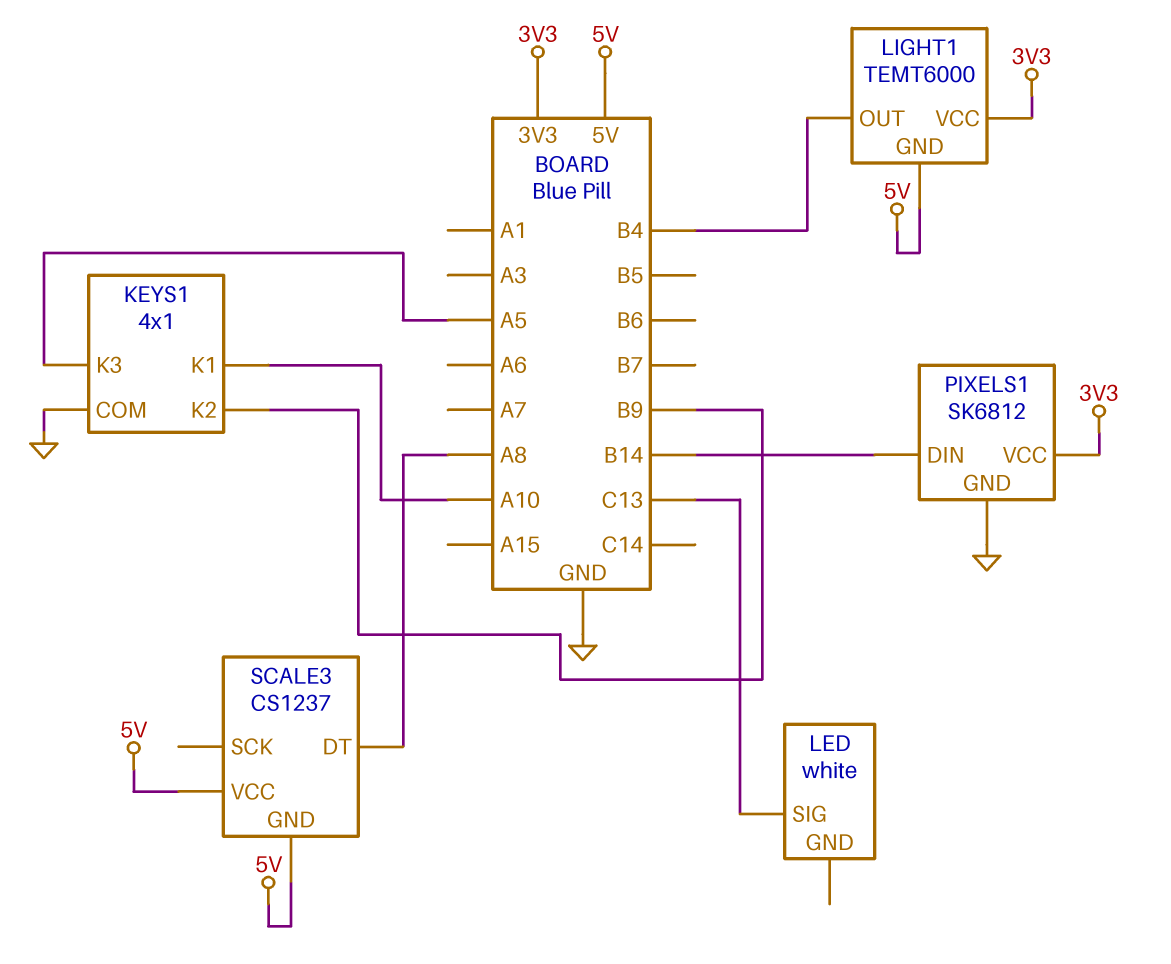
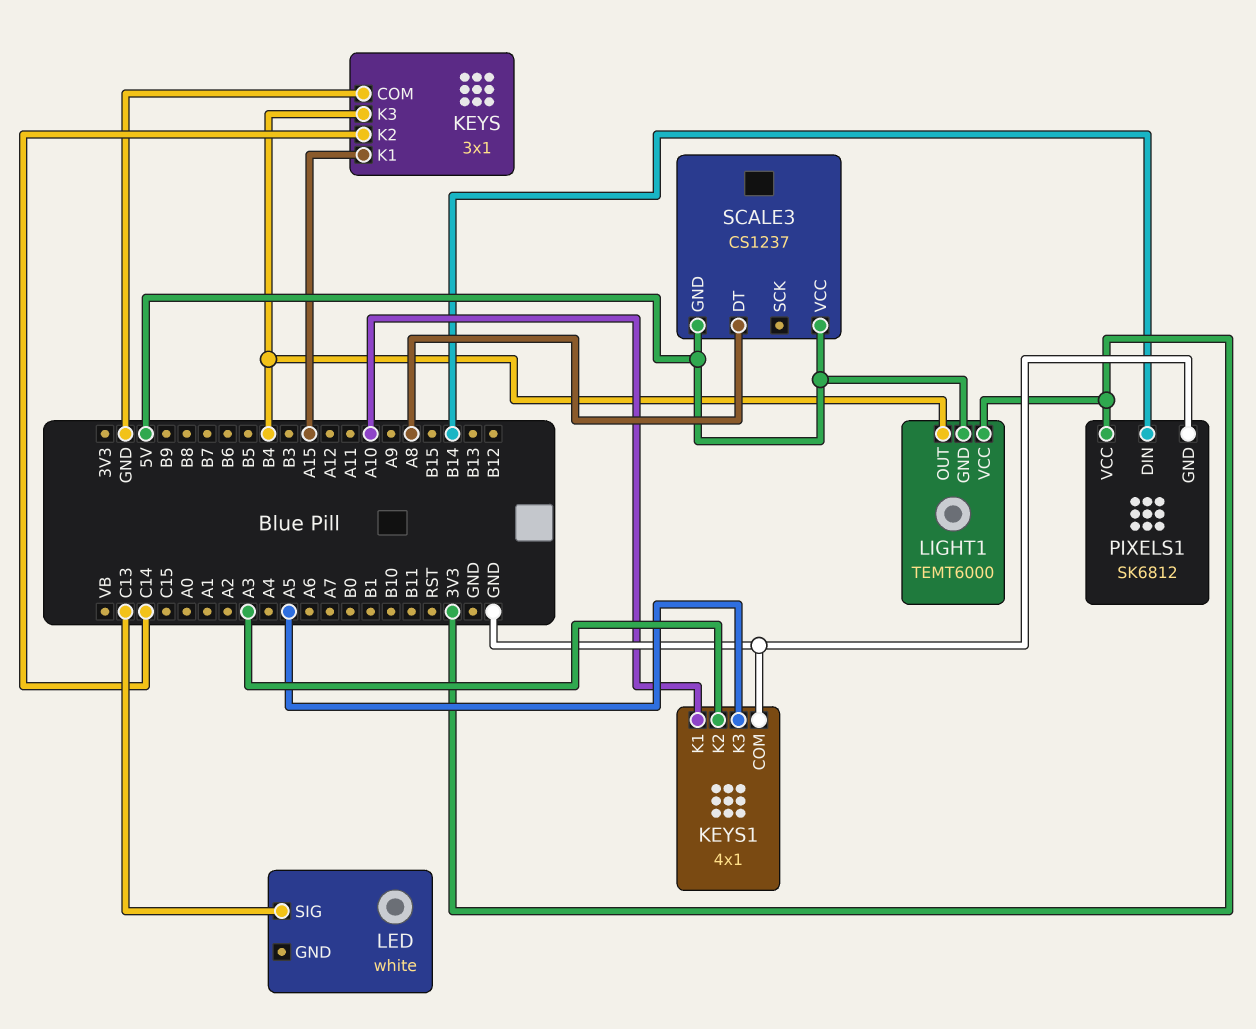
KEYS: none -> 3x1
KEYS pin COM: none -> GND
KEYS pin K1: none -> A15
KEYS pin K2: none -> C14
KEYS pin K3: none -> B4
KEYS1 pin K2: B9 -> A3

